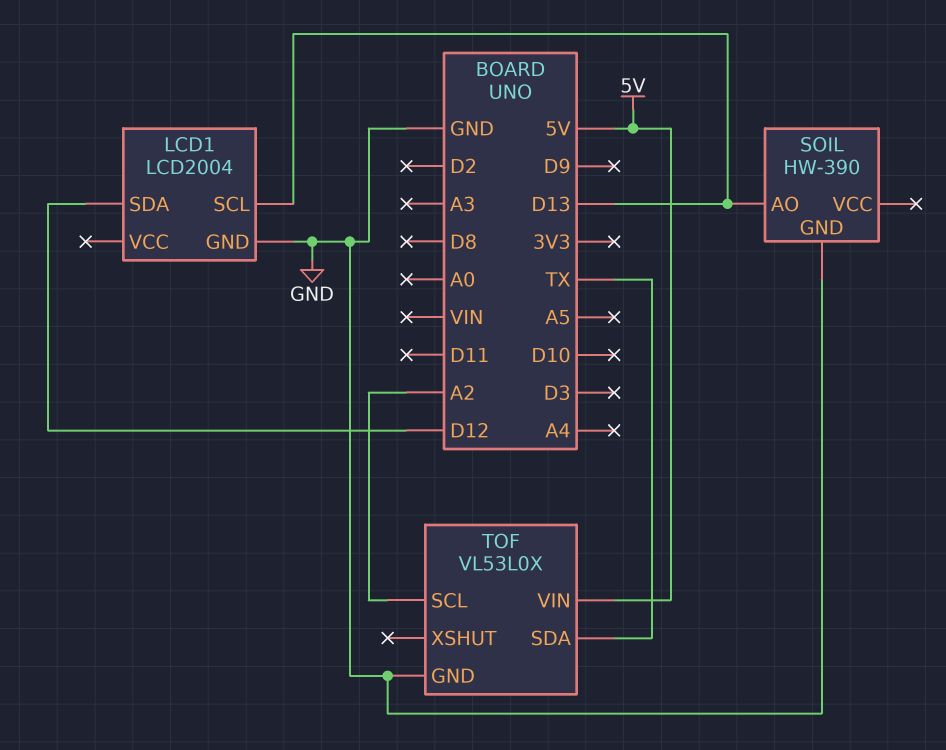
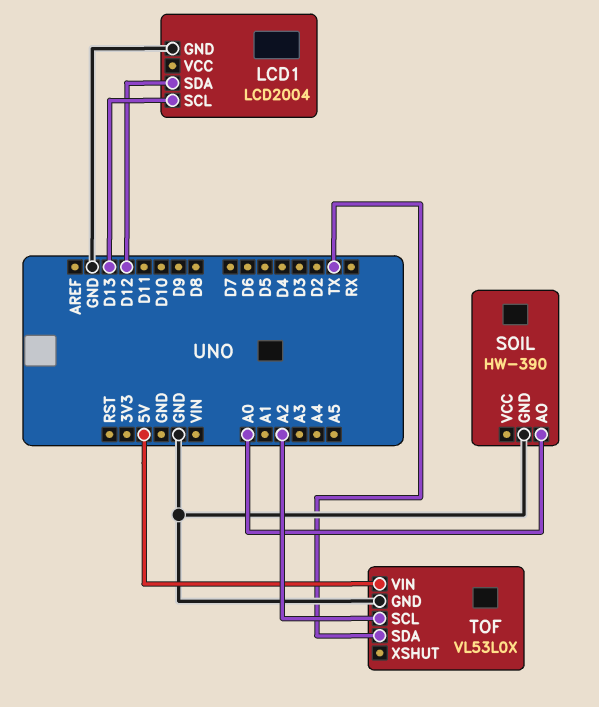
SOIL pin AO: D13 -> A0

